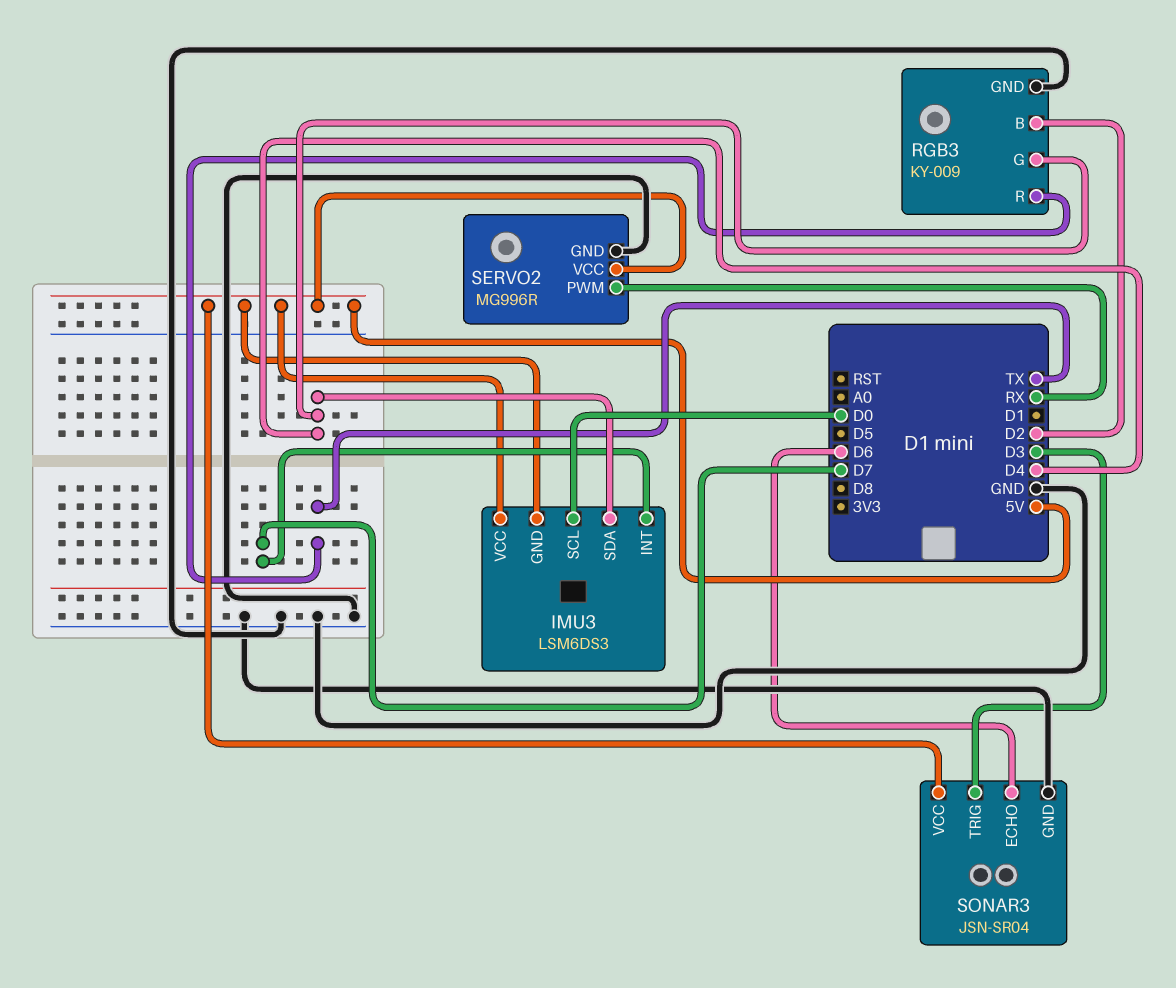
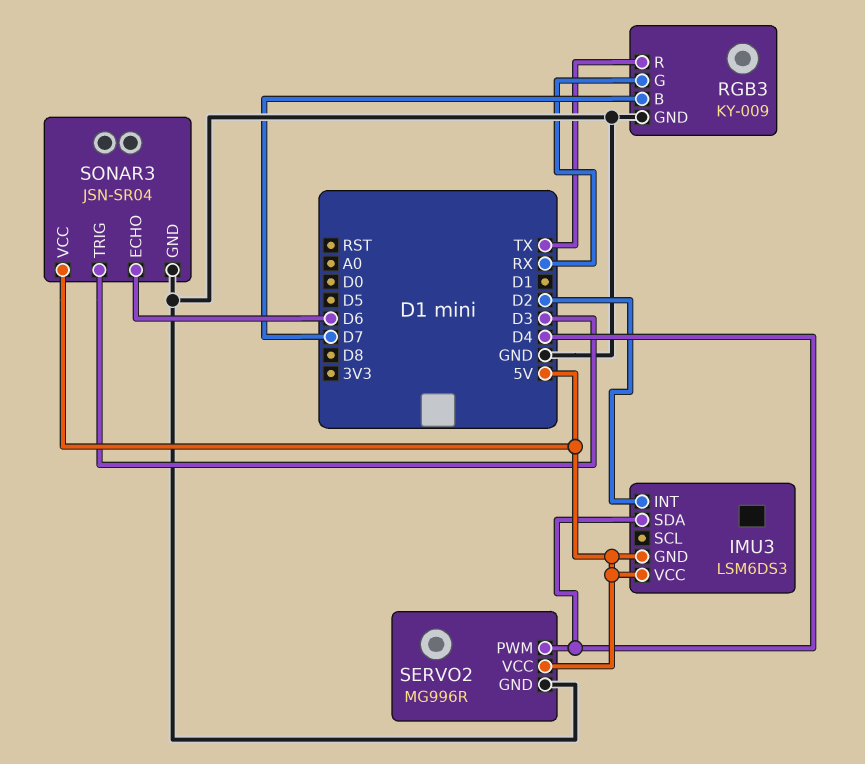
IMU3 pin INT: D7 -> D2
IMU3 pin SCL: D0 -> none
RGB3 pin B: D2 -> D7
RGB3 pin G: D4 -> RX
SERVO2 pin PWM: RX -> D4

